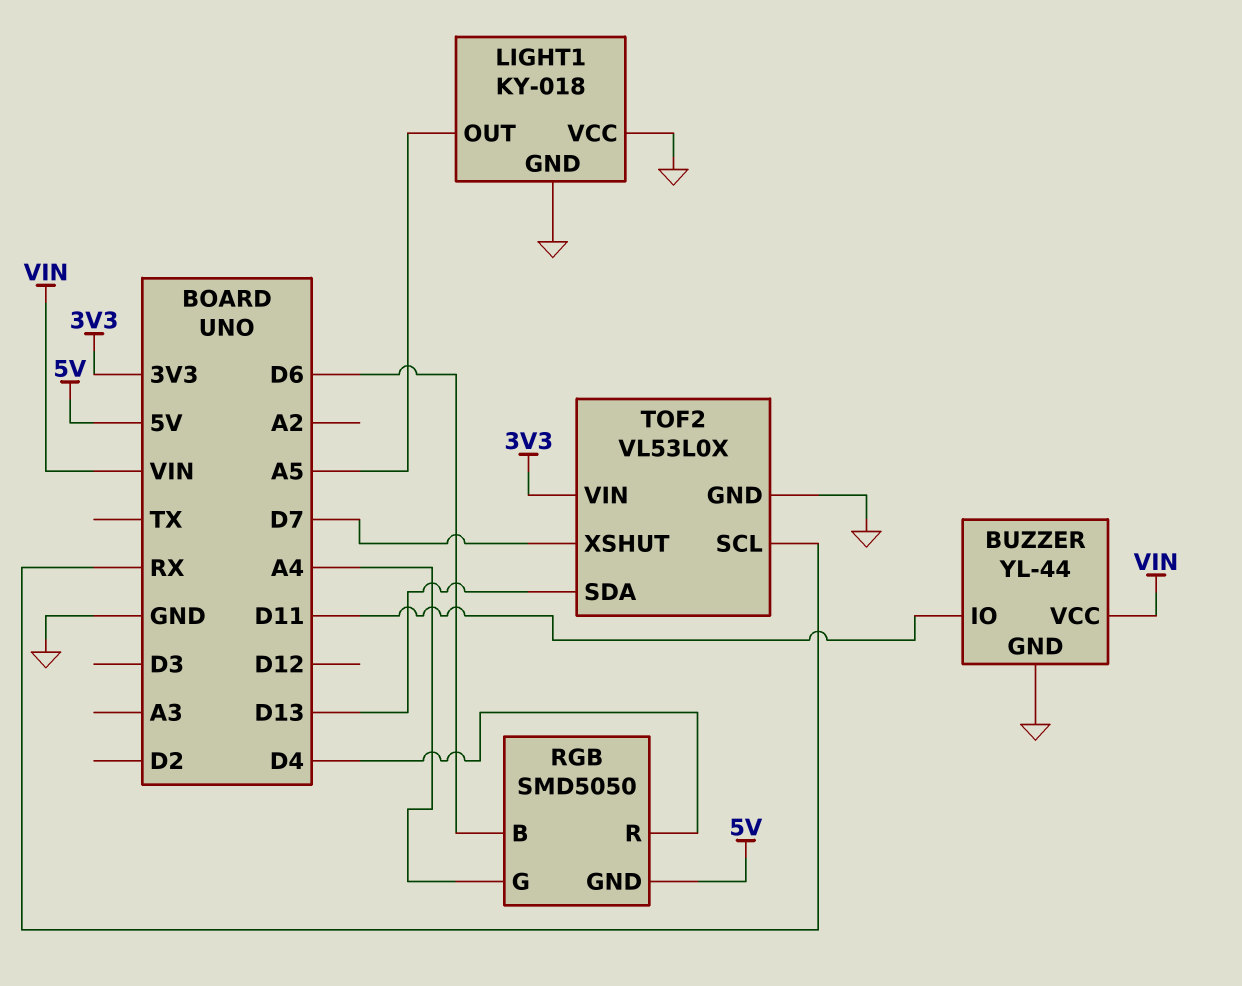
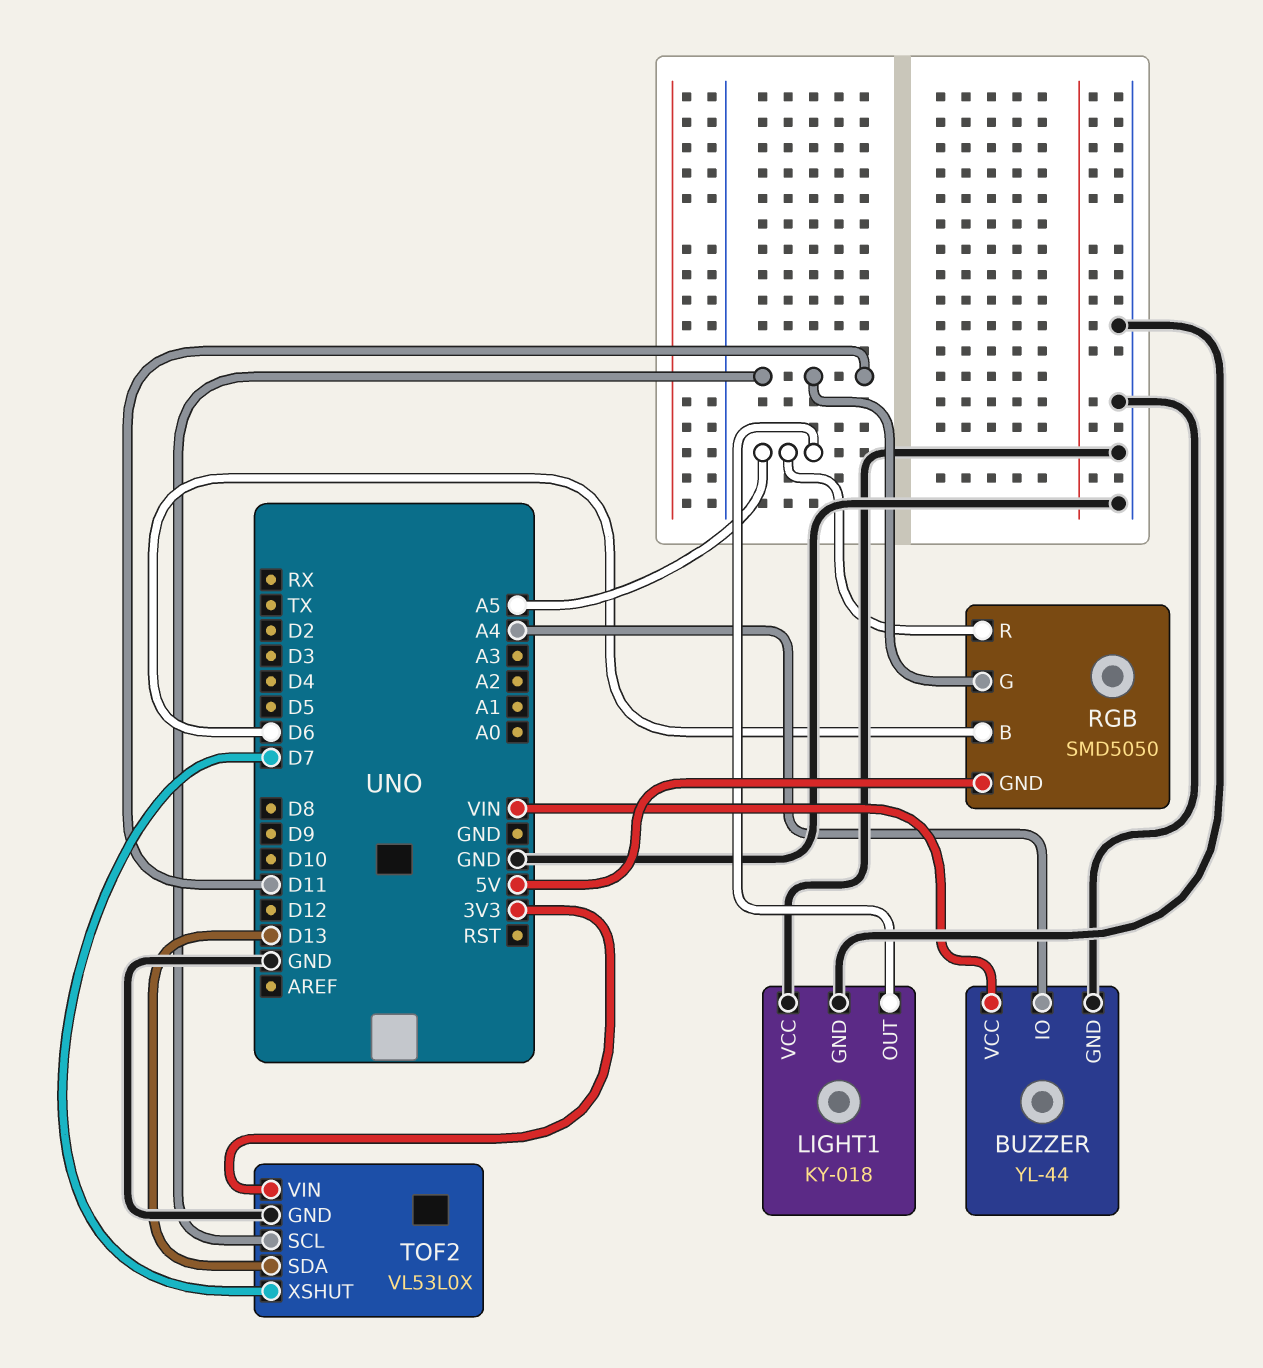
BUZZER pin IO: D11 -> A4
RGB pin G: A4 -> D11
RGB pin R: D4 -> A5
TOF2 pin SCL: RX -> D11

